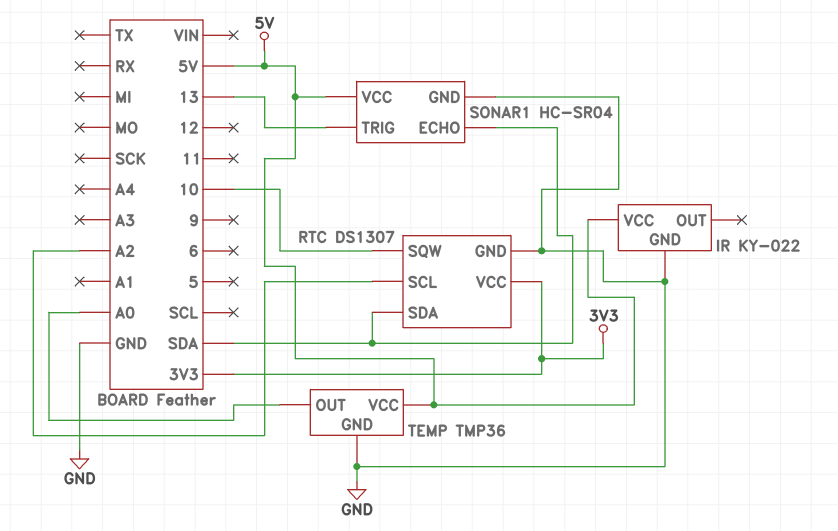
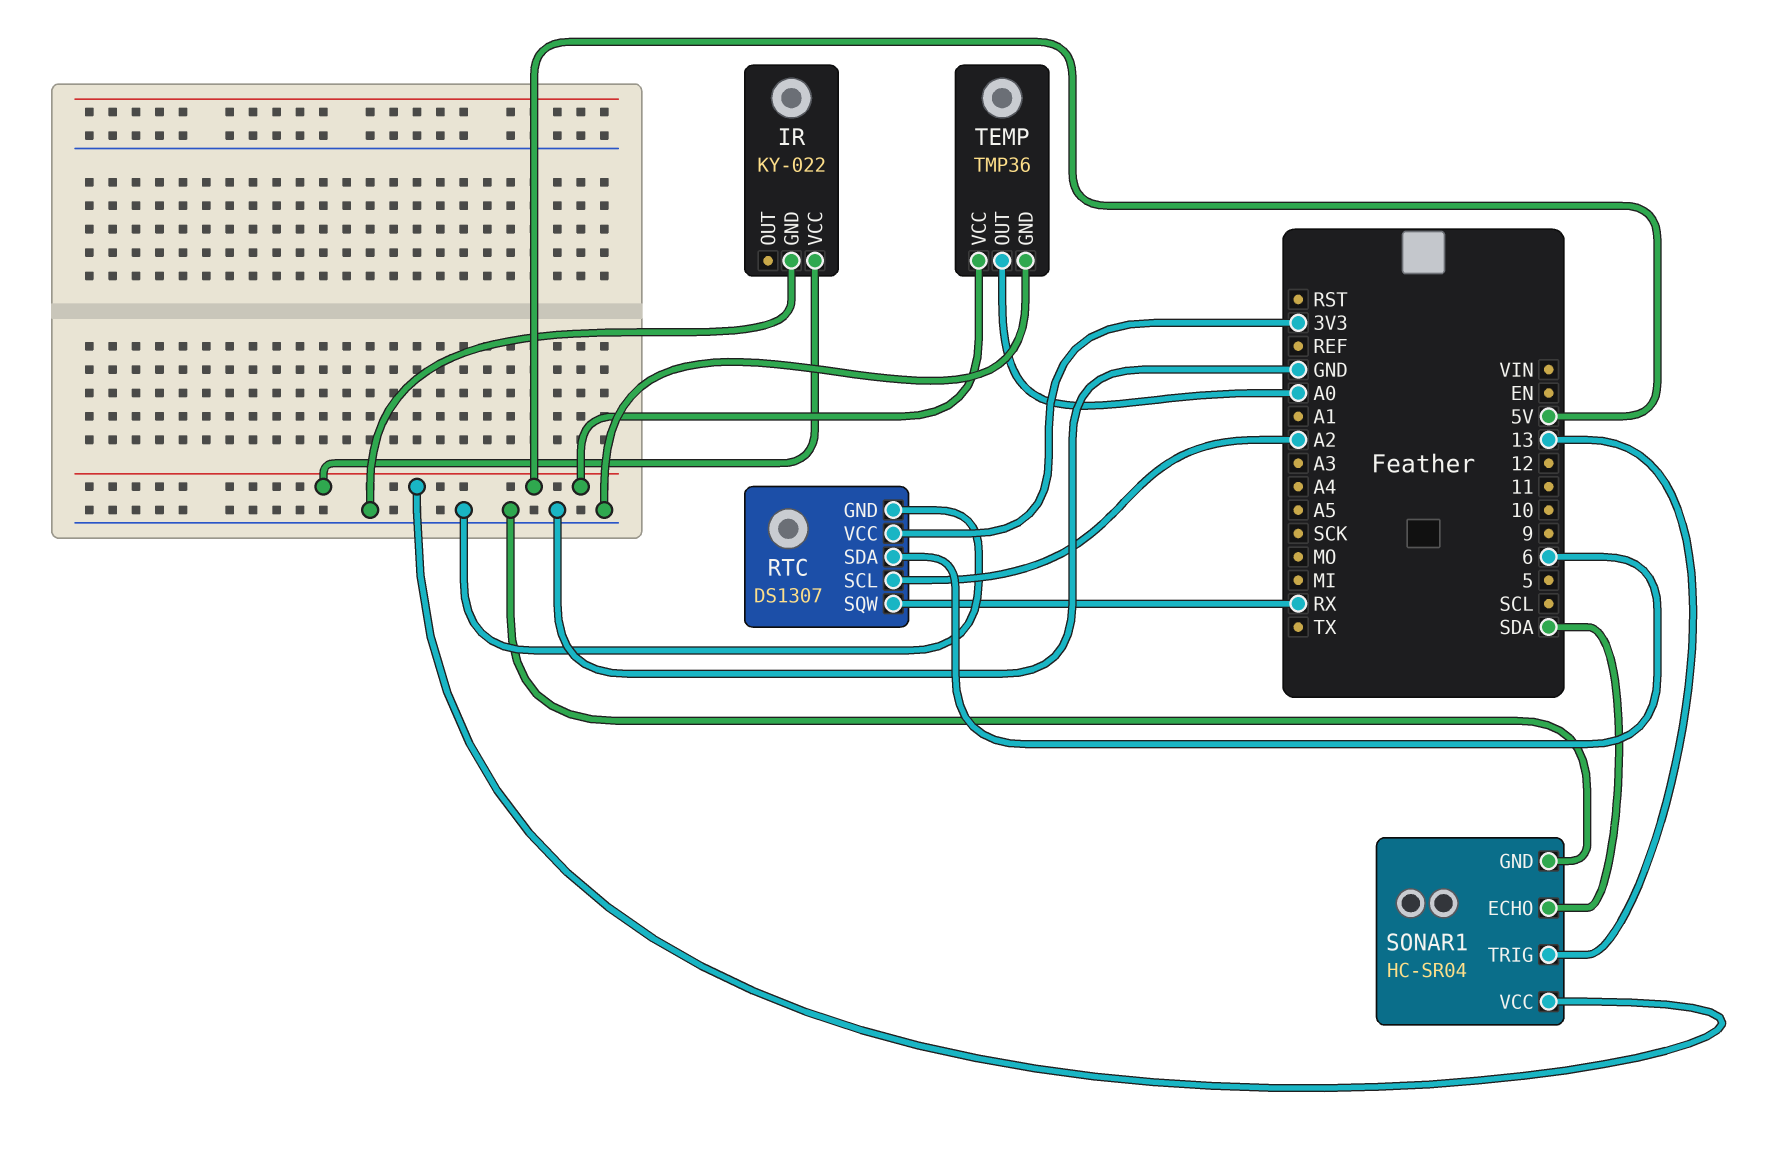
RTC pin SDA: SDA -> 6
RTC pin SQW: 10 -> RX

